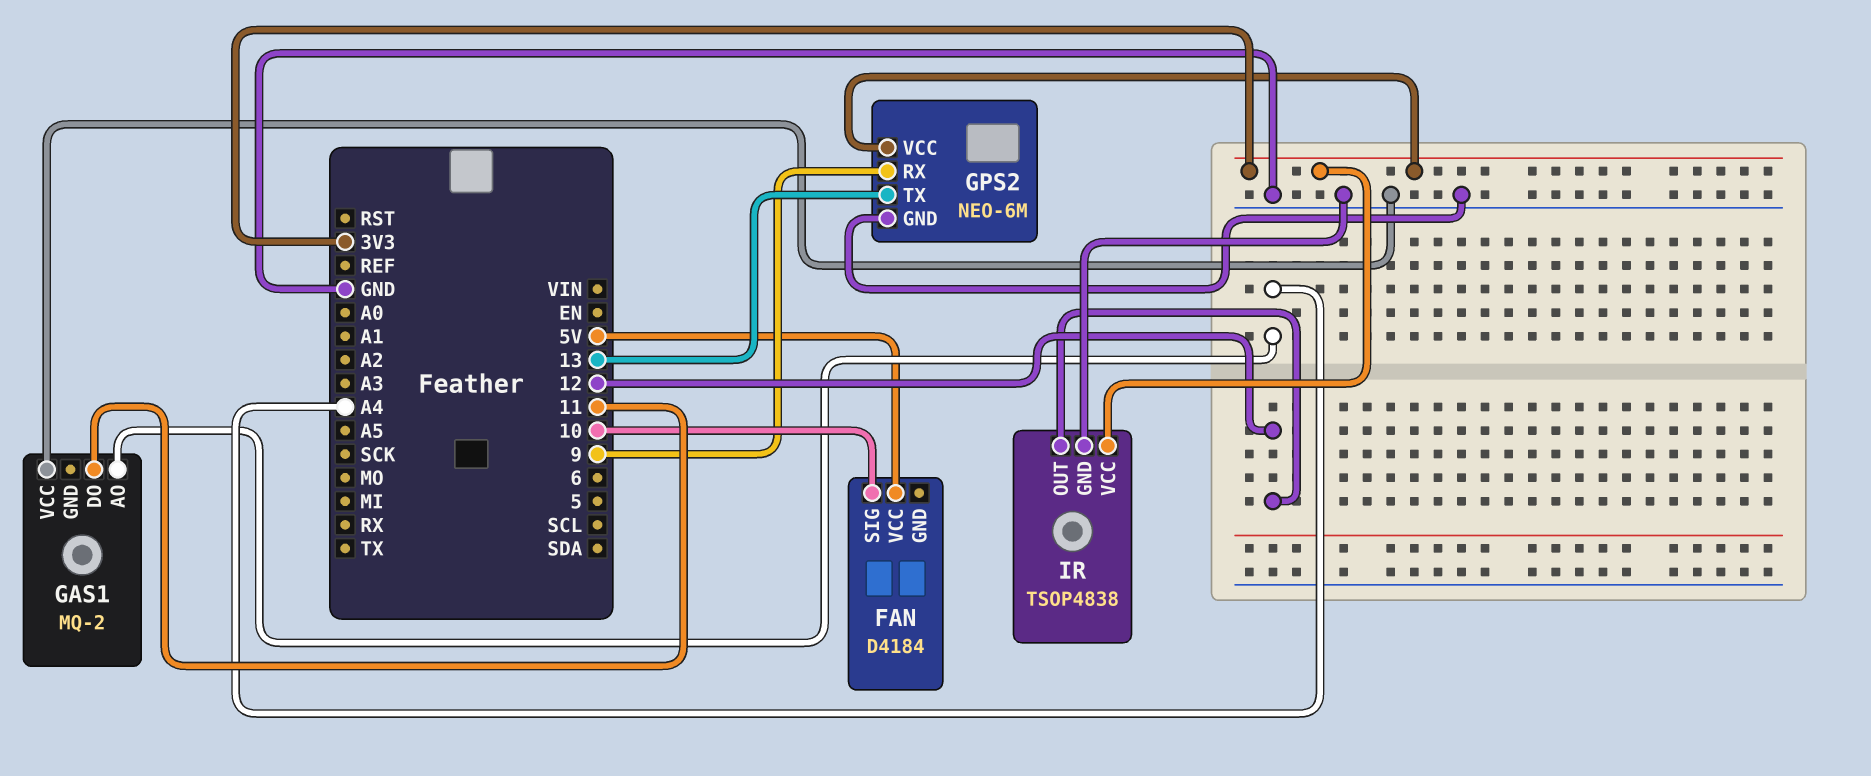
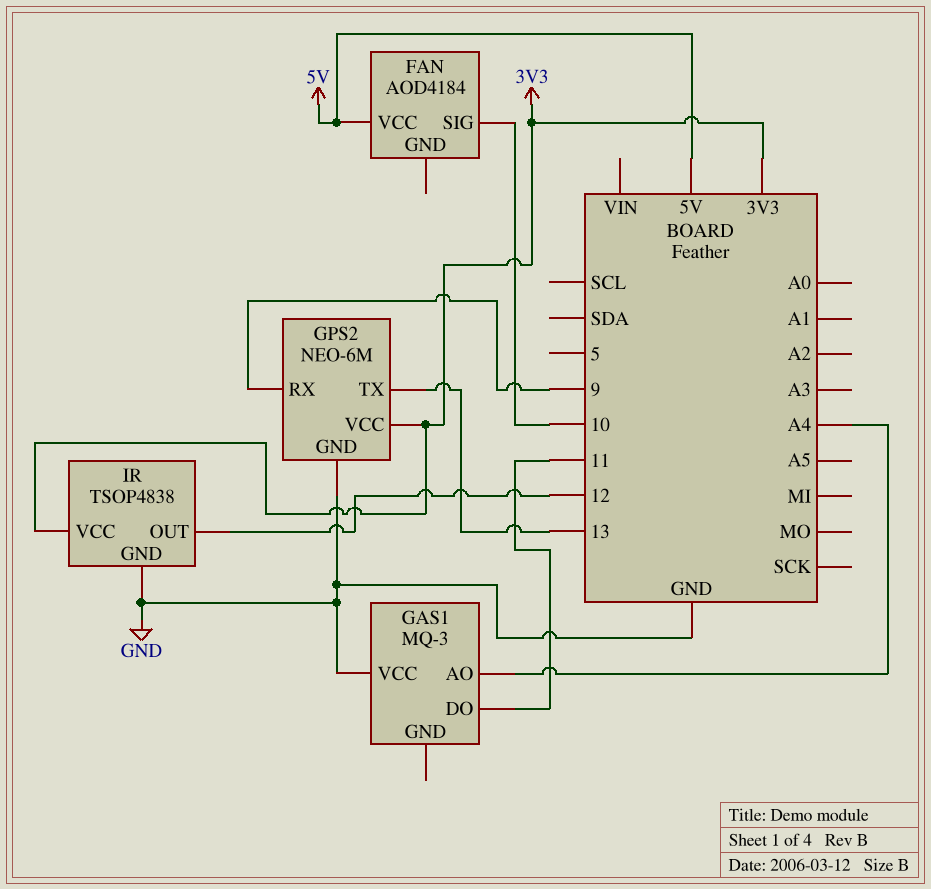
FAN: D4184 -> AOD4184
GAS1: MQ-2 -> MQ-3

